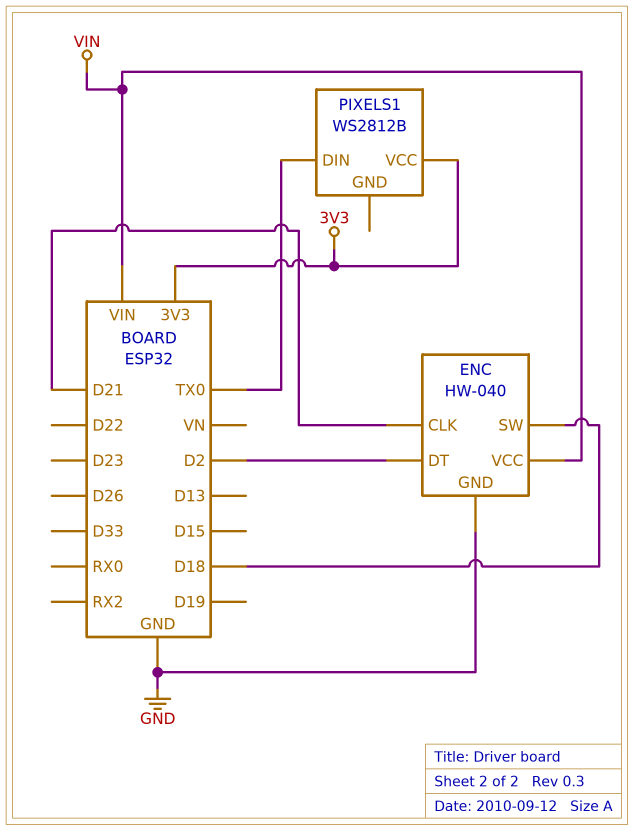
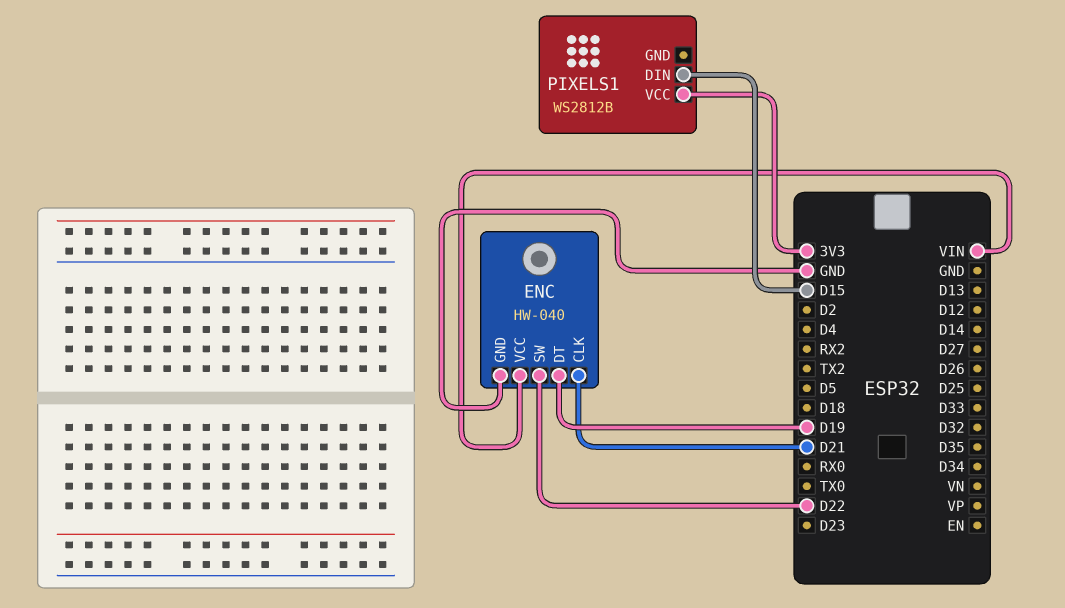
ENC pin DT: D2 -> D19
ENC pin SW: D18 -> D22
PIXELS1 pin DIN: TX0 -> D15

